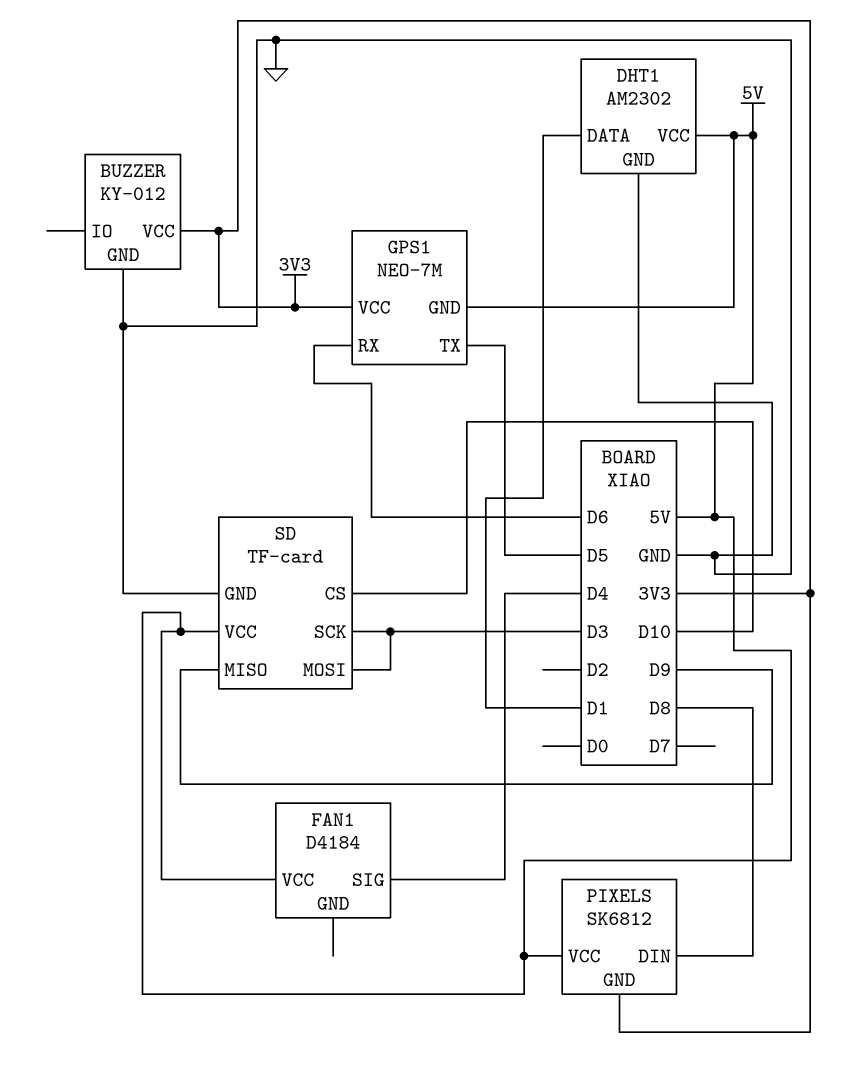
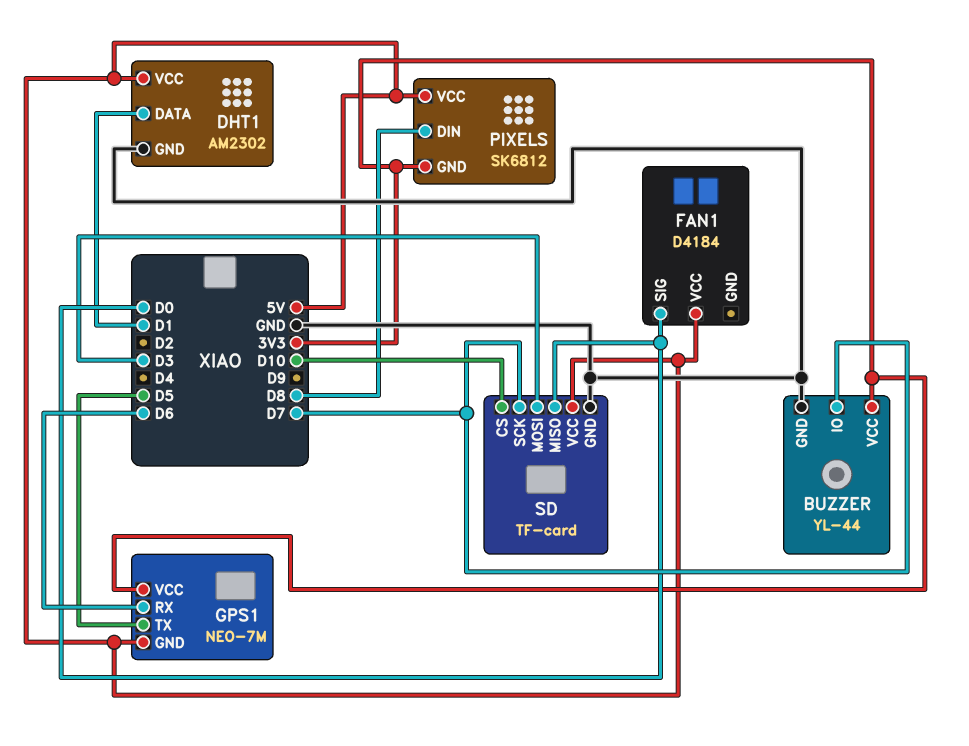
BUZZER: KY-012 -> YL-44
BUZZER pin IO: none -> D7
FAN1 pin SIG: D4 -> D0
SD pin MISO: D9 -> D0
SD pin SCK: D3 -> D7

